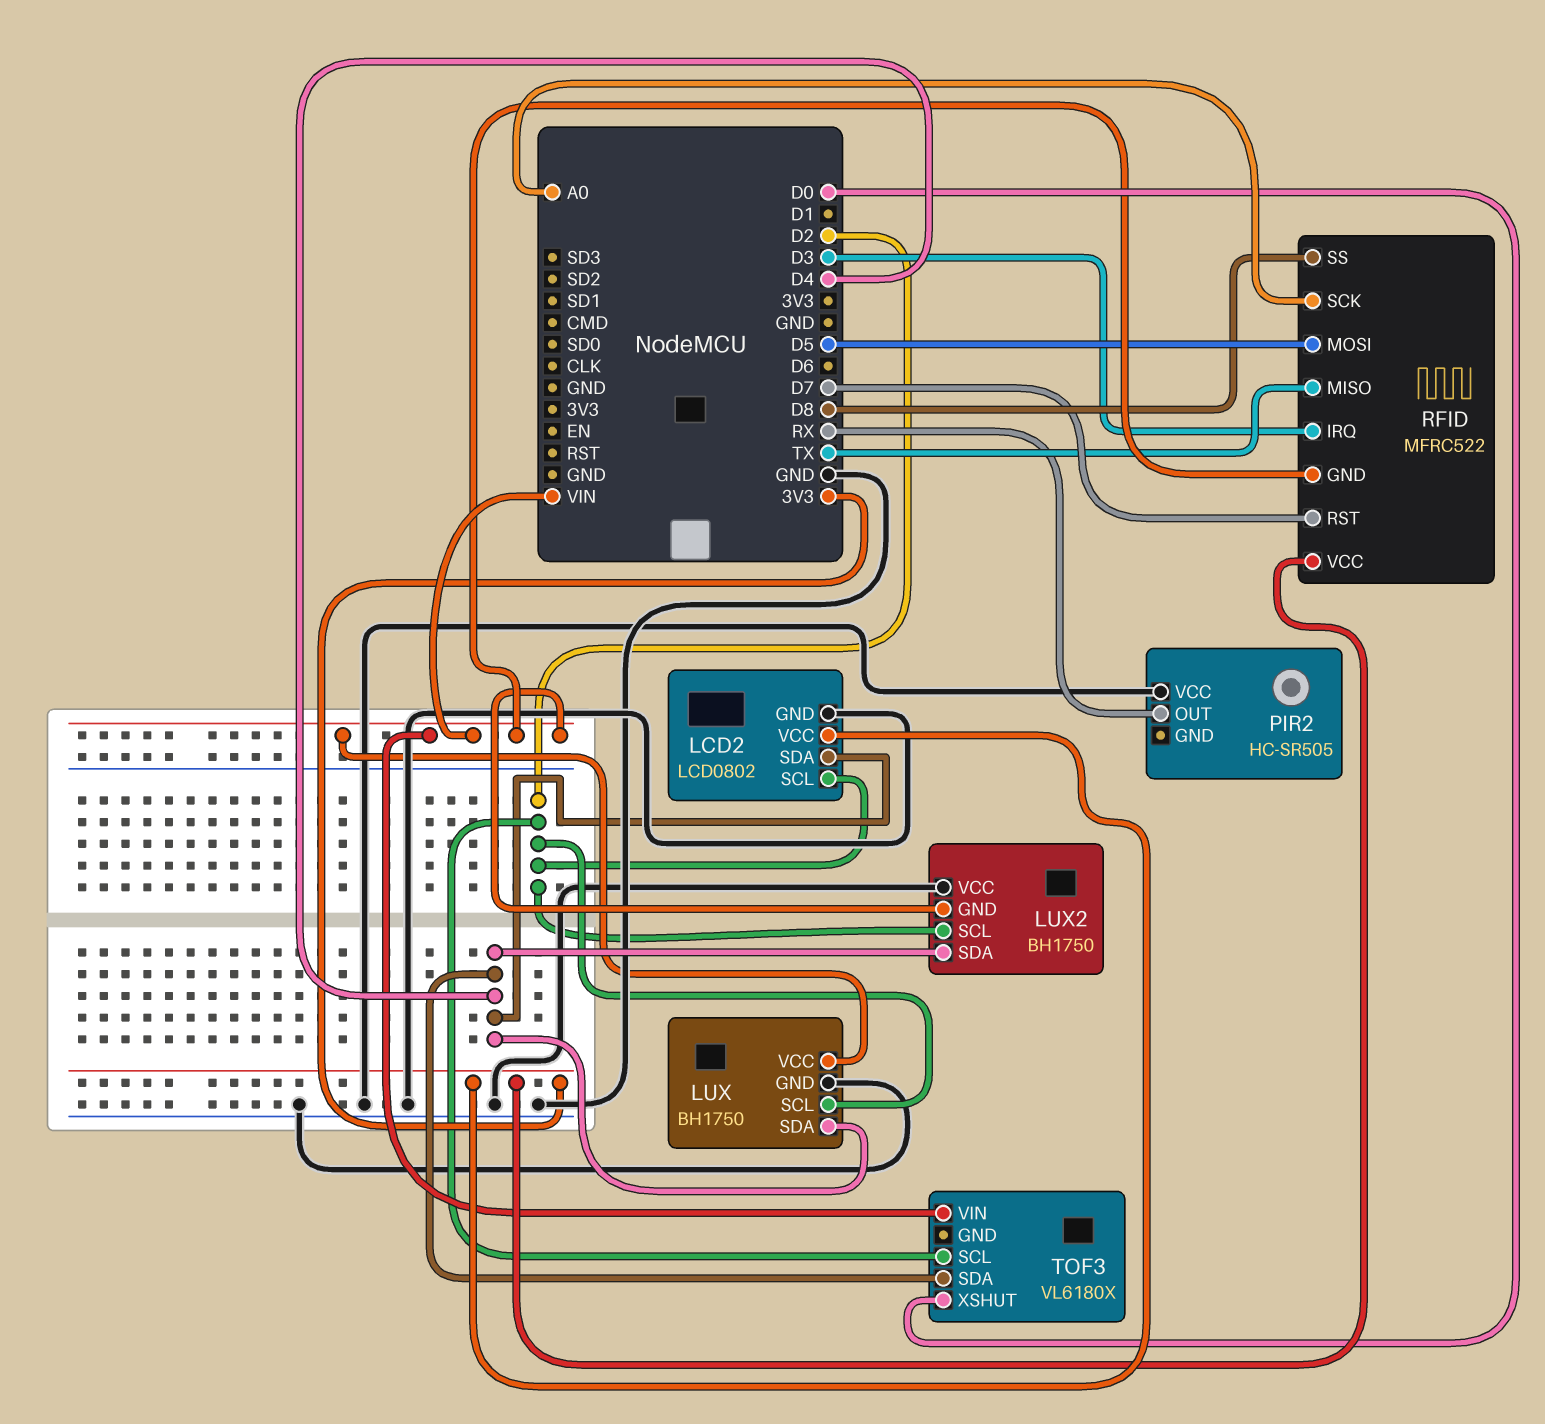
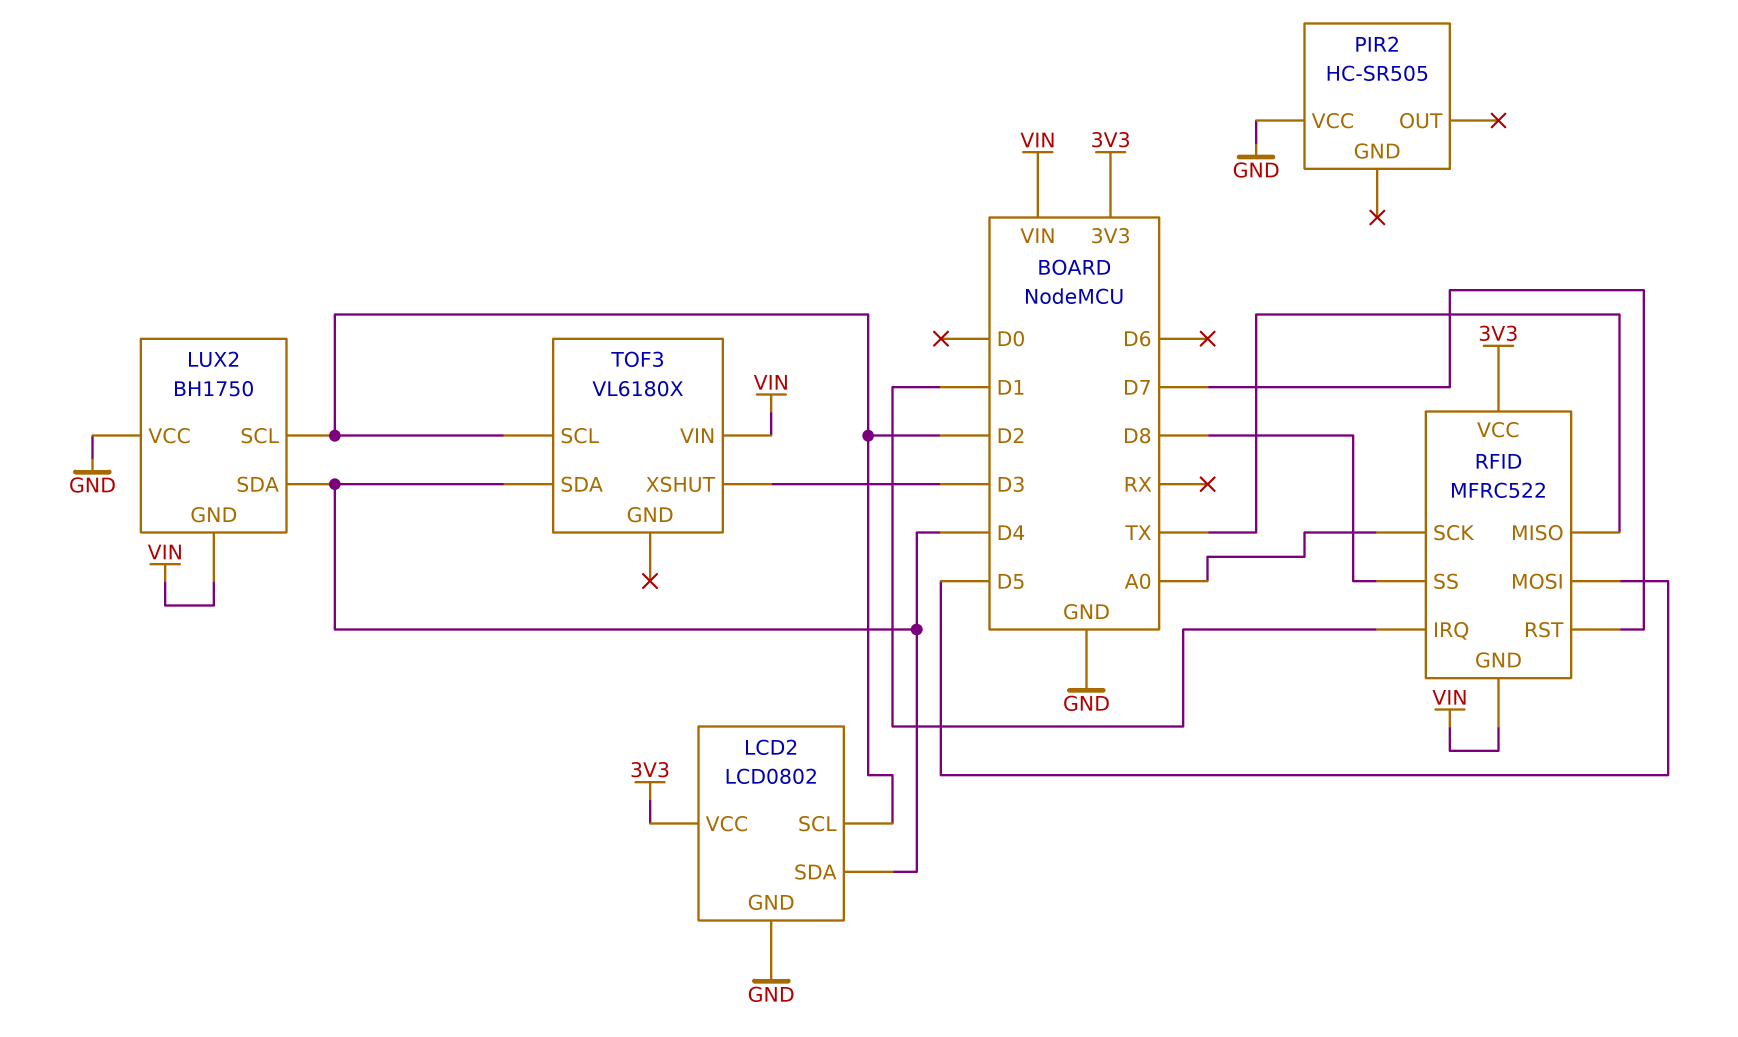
LUX: BH1750 -> none
LUX pin GND: GND -> none
LUX pin SCL: D2 -> none
LUX pin SDA: D4 -> none
LUX pin VCC: VIN -> none
PIR2 pin OUT: RX -> none
RFID pin IRQ: D3 -> D1
TOF3 pin XSHUT: D0 -> D3

